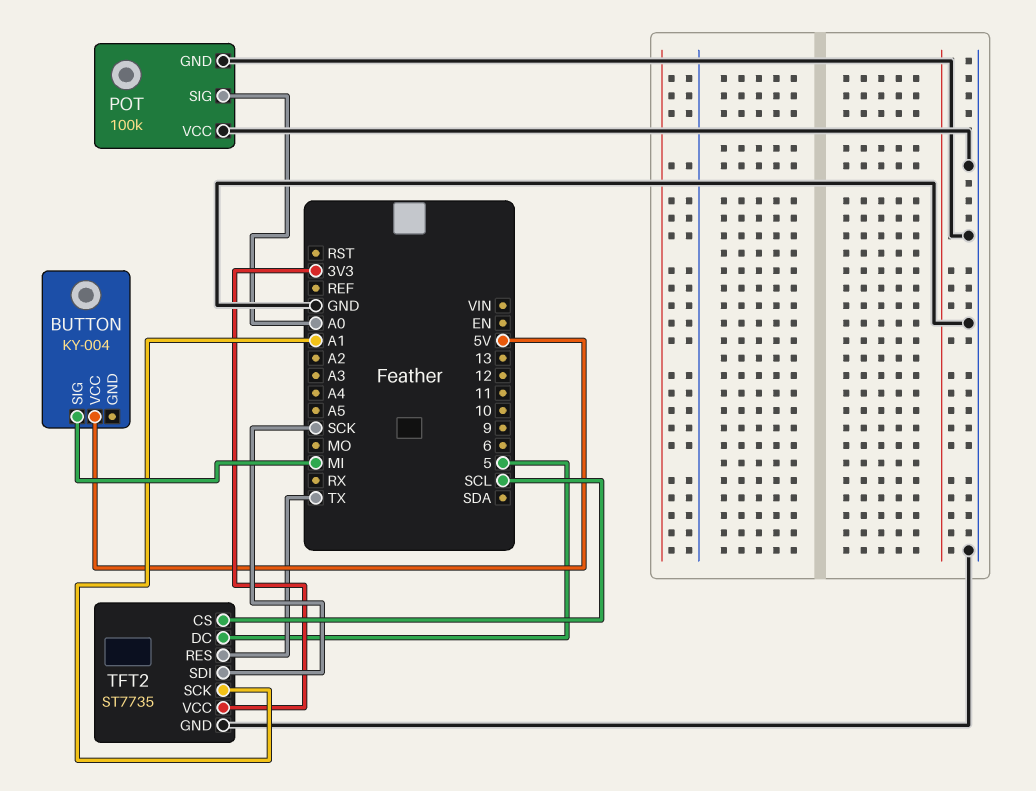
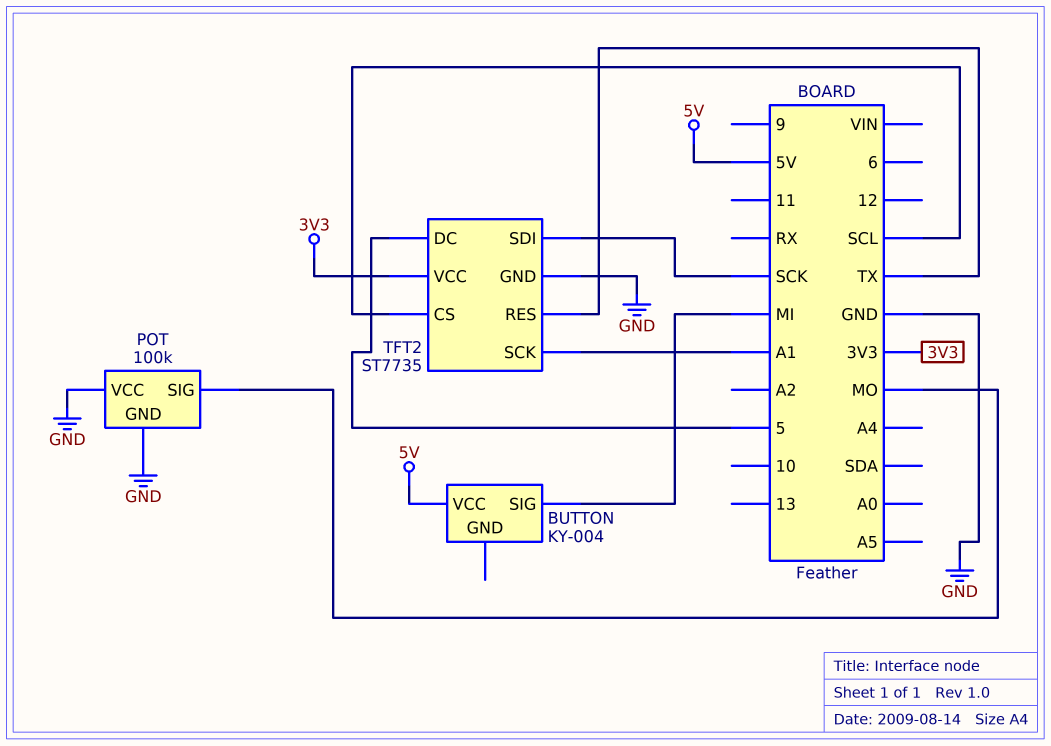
POT pin SIG: A0 -> MO

